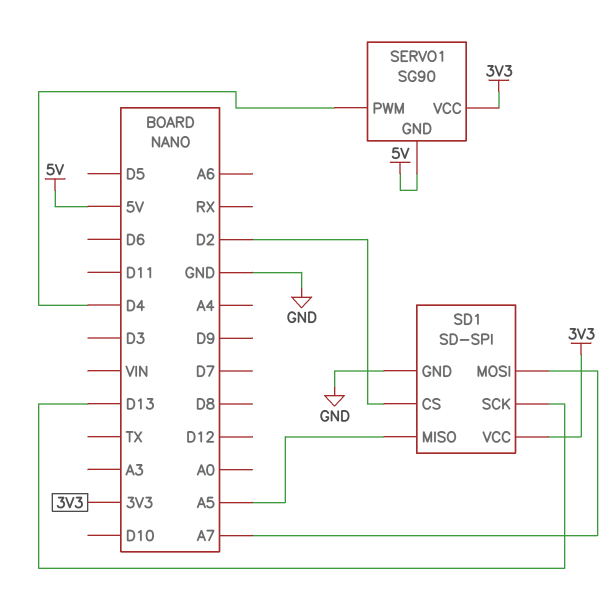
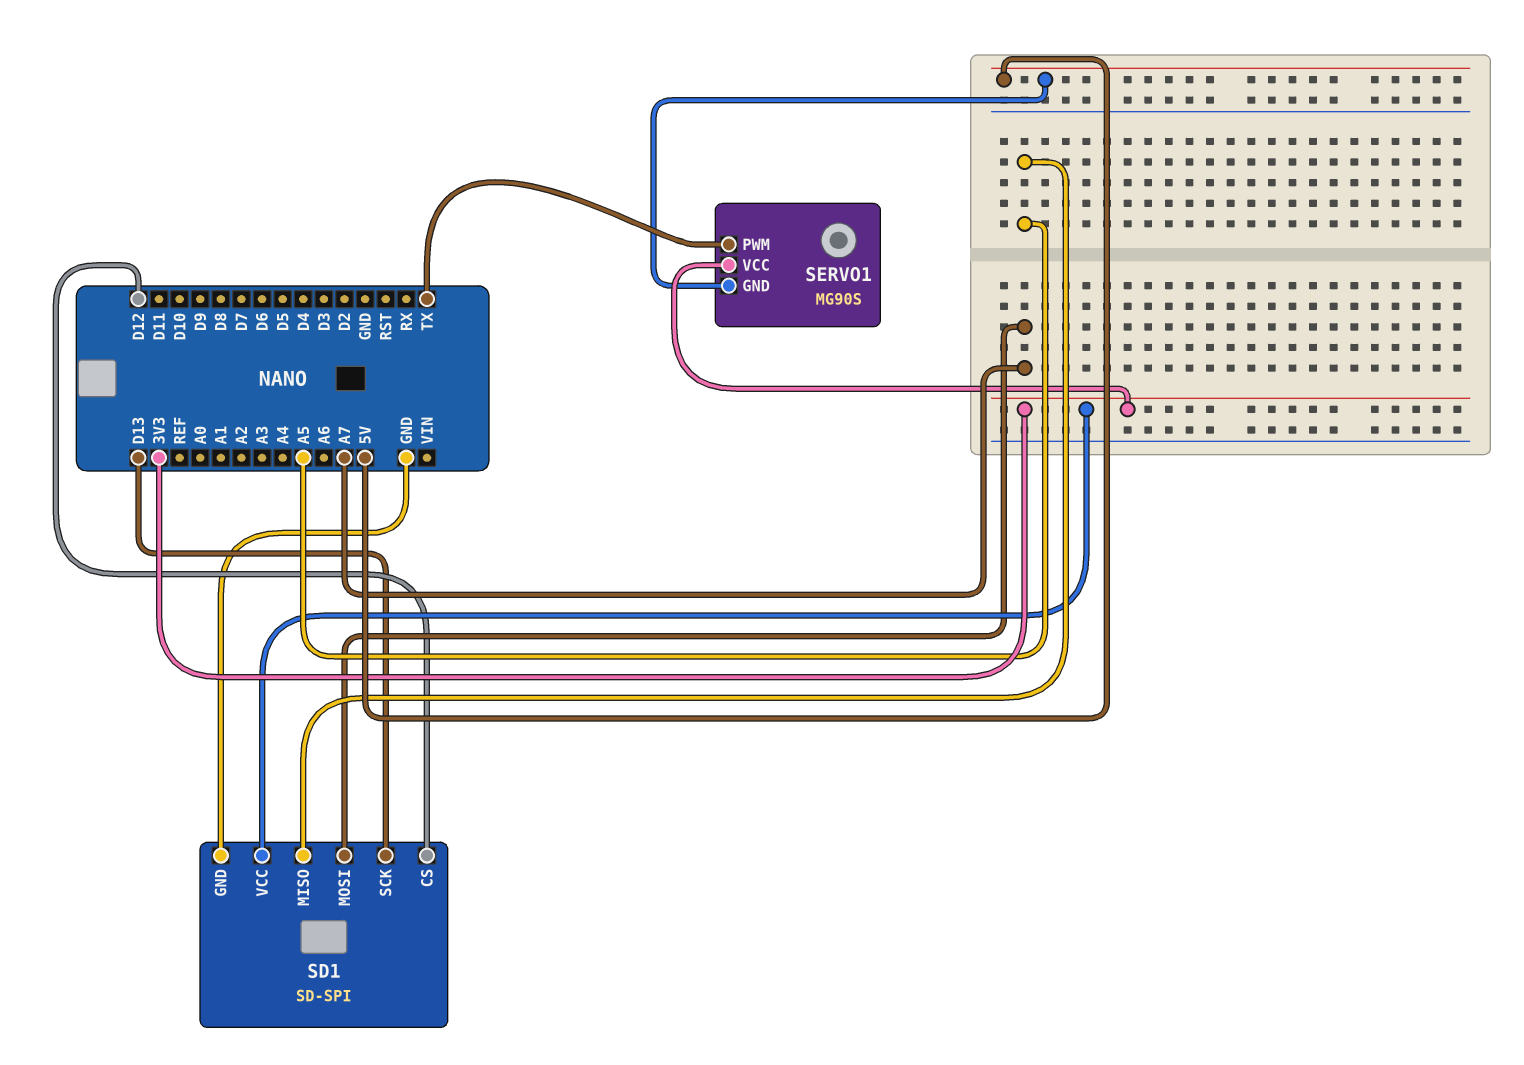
SD1 pin CS: D2 -> D12
SERVO1: SG90 -> MG90S
SERVO1 pin PWM: D4 -> TX

